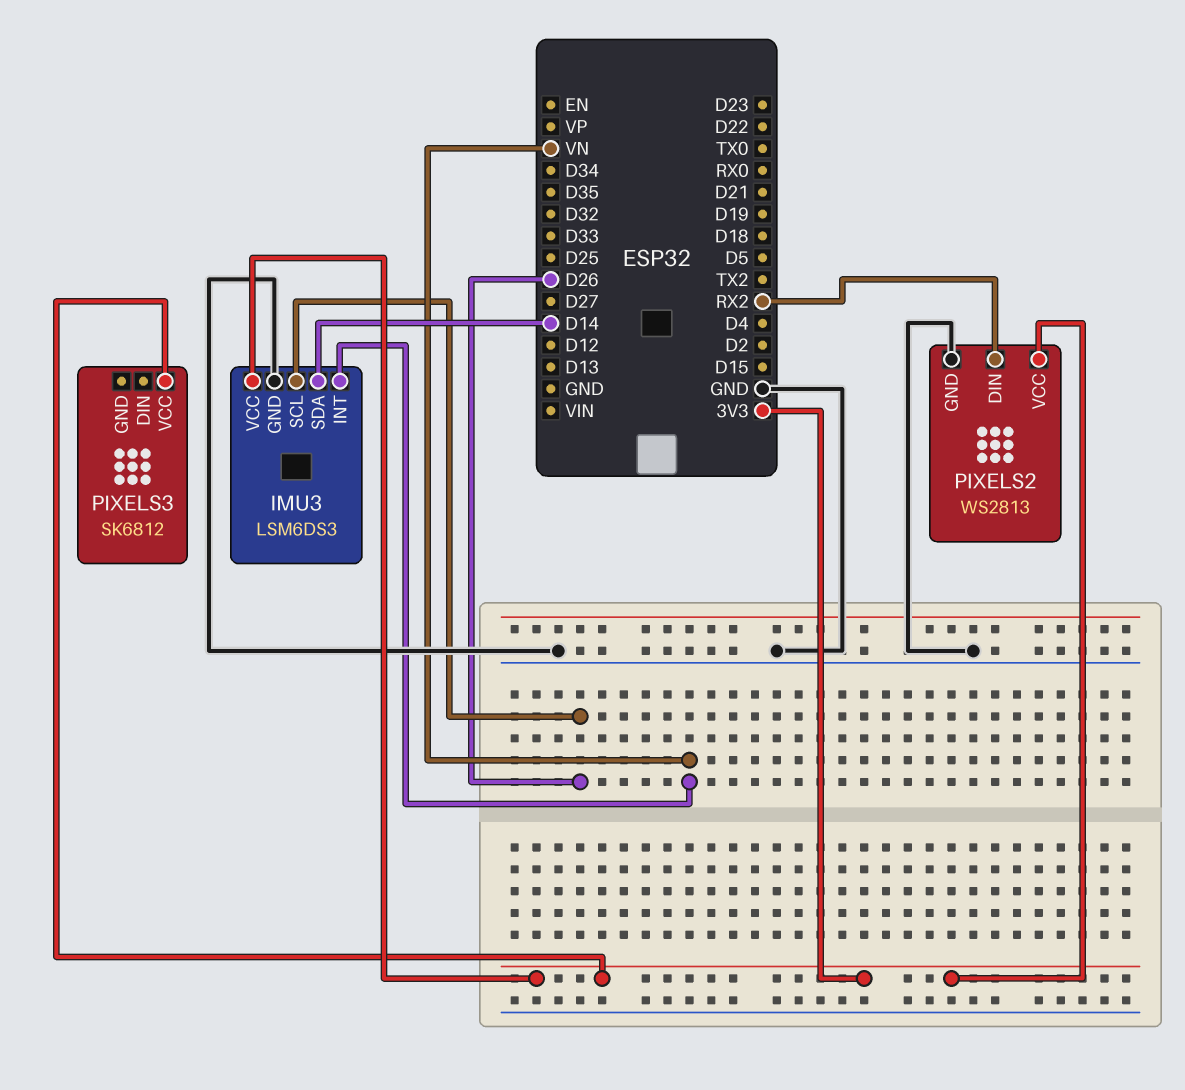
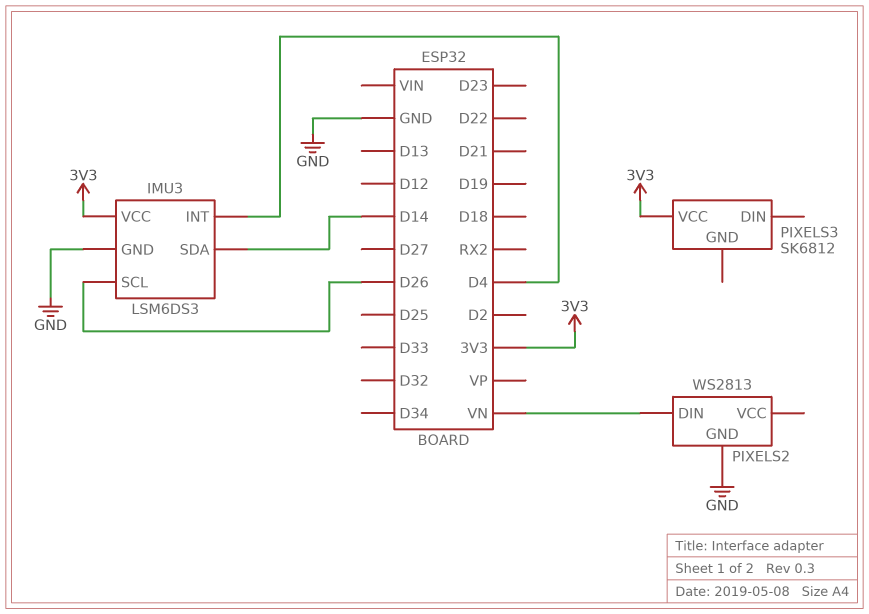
IMU3 pin INT: VN -> D4
PIXELS2 pin DIN: RX2 -> VN
PIXELS2 pin VCC: 3V3 -> none

